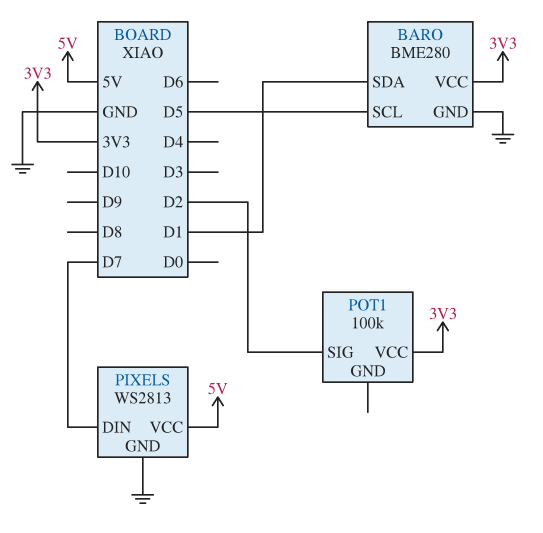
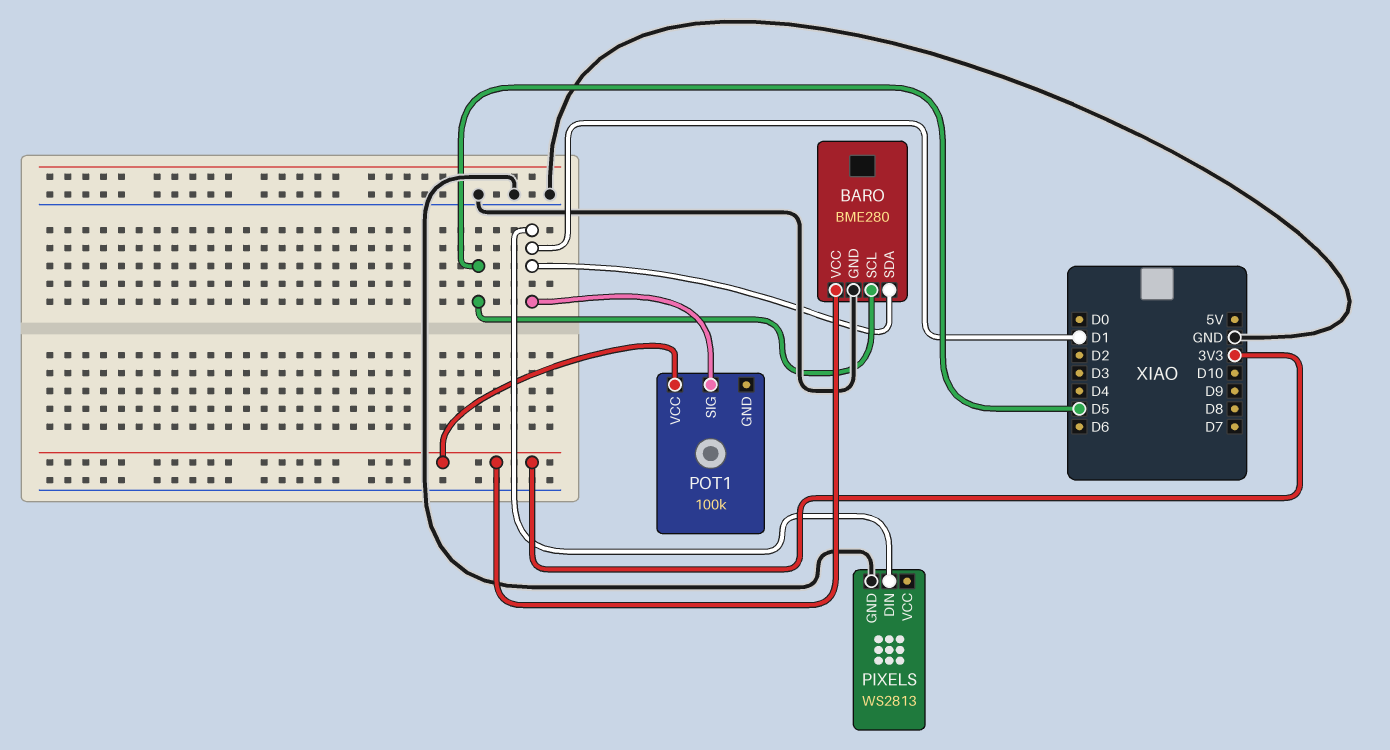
PIXELS pin DIN: D7 -> D1
PIXELS pin VCC: 5V -> none
POT1 pin SIG: D2 -> D1

